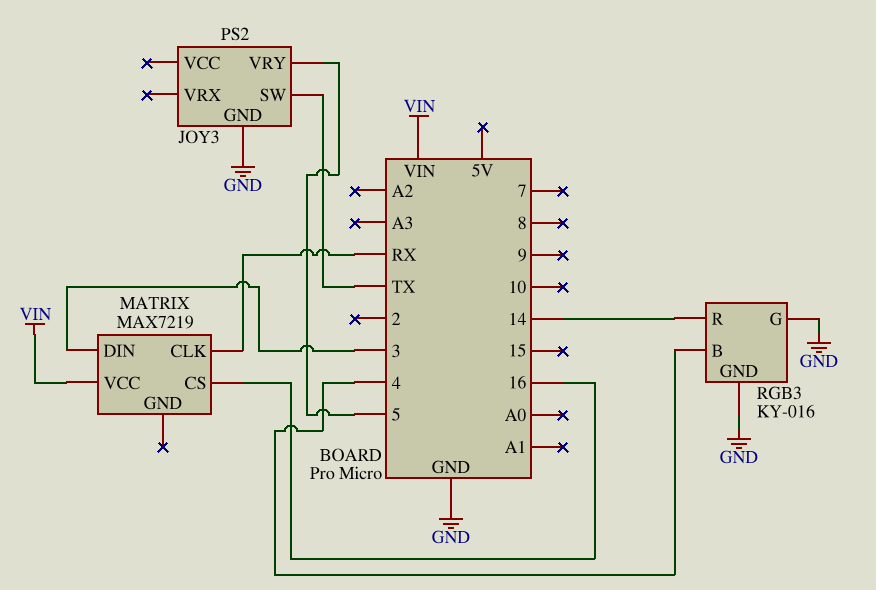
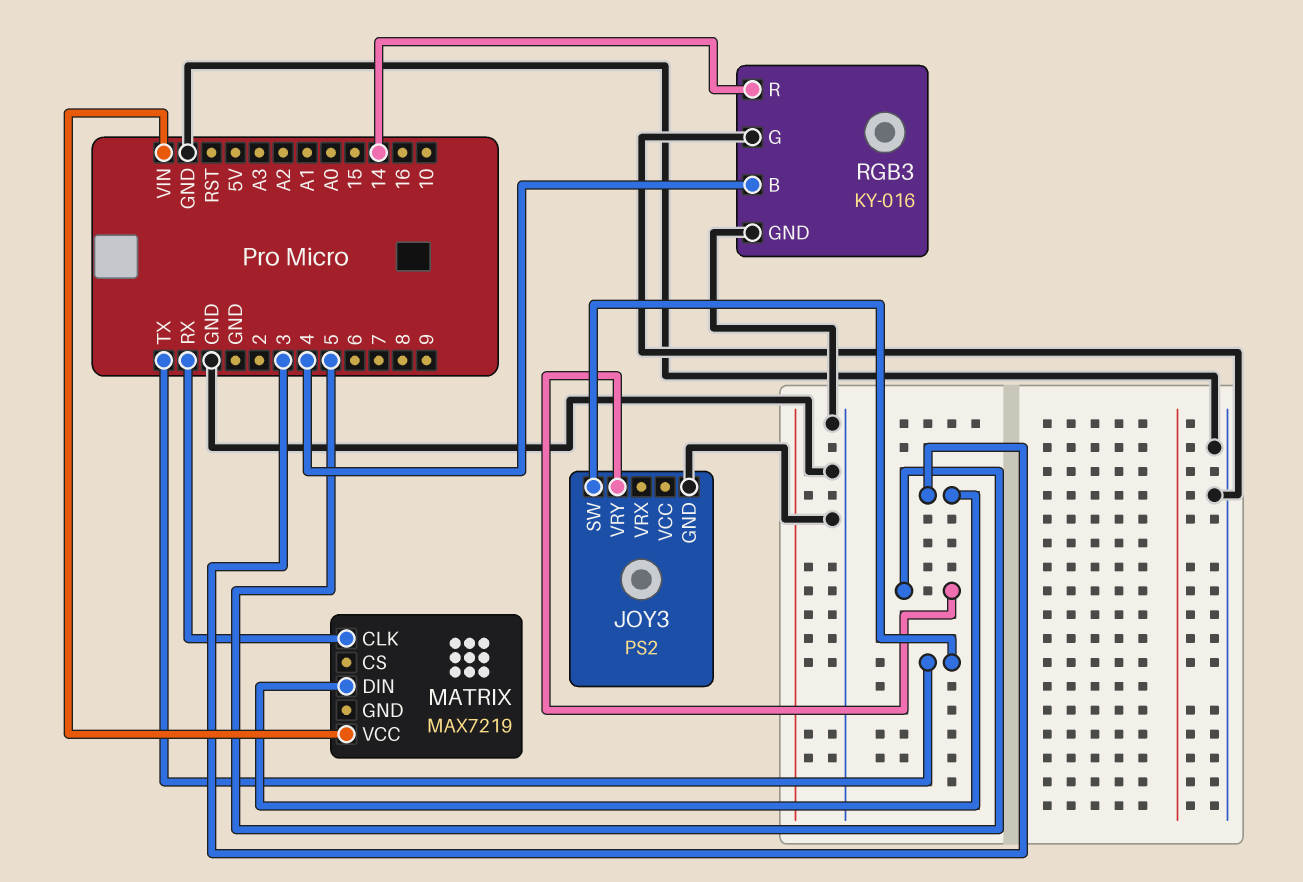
MATRIX pin CS: 16 -> none

